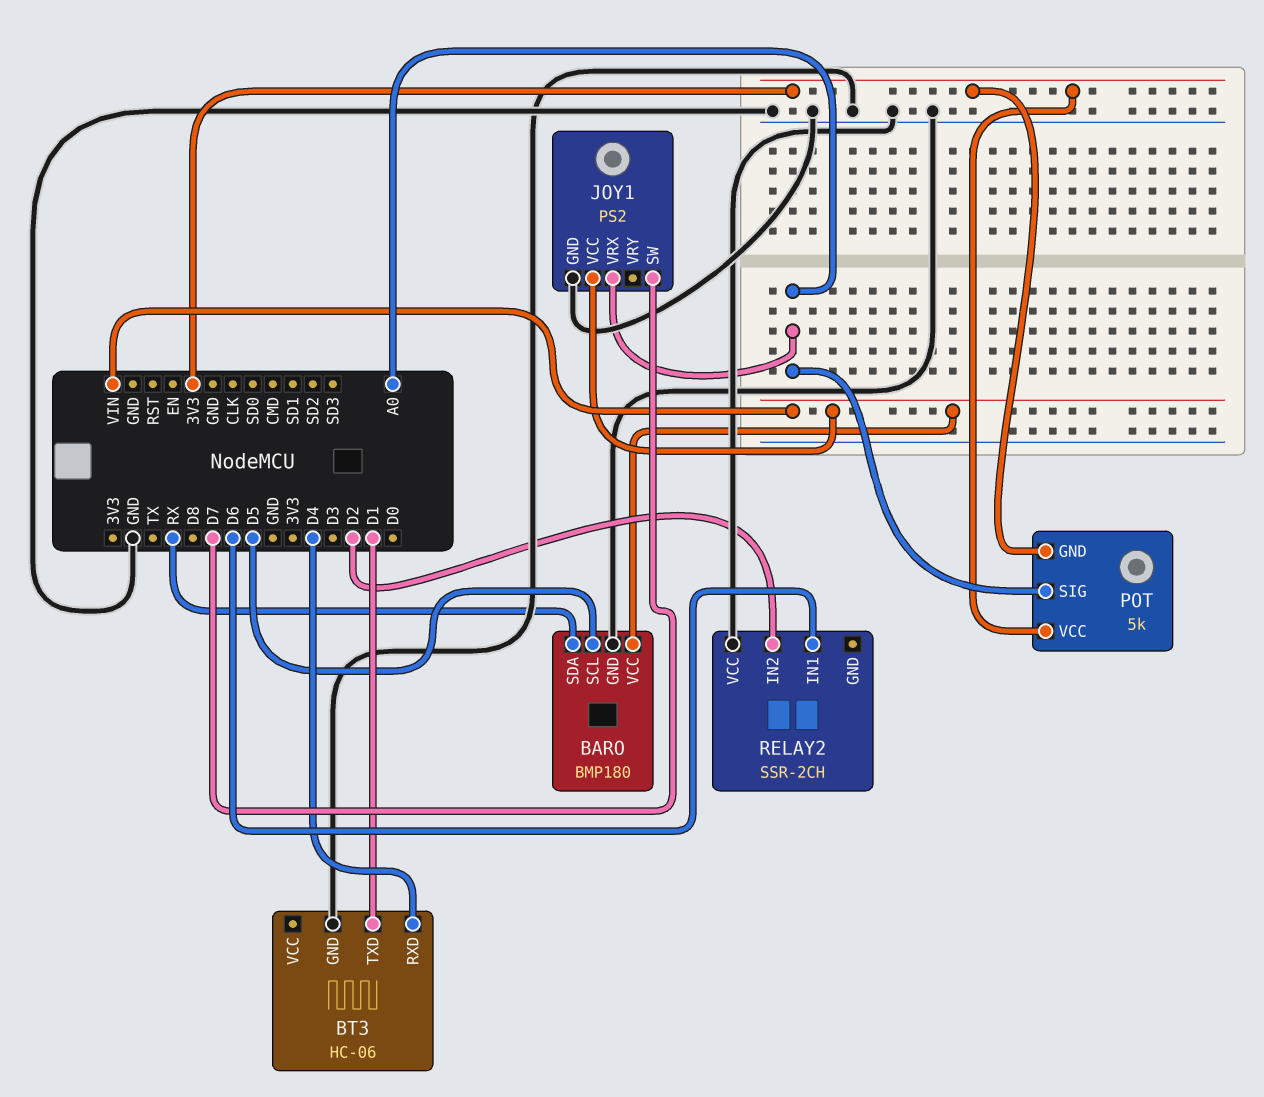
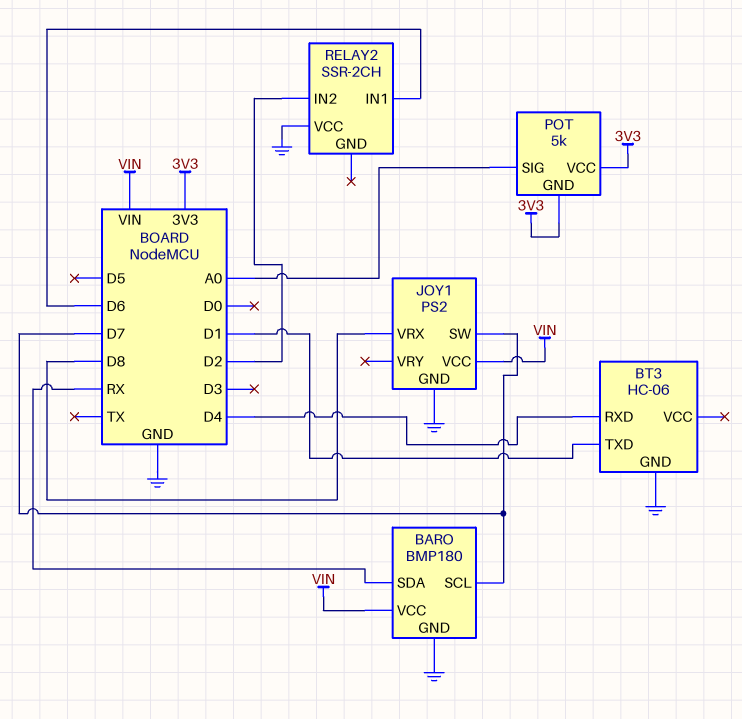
BARO pin SCL: D5 -> D7
JOY1 pin VRX: A0 -> D8

